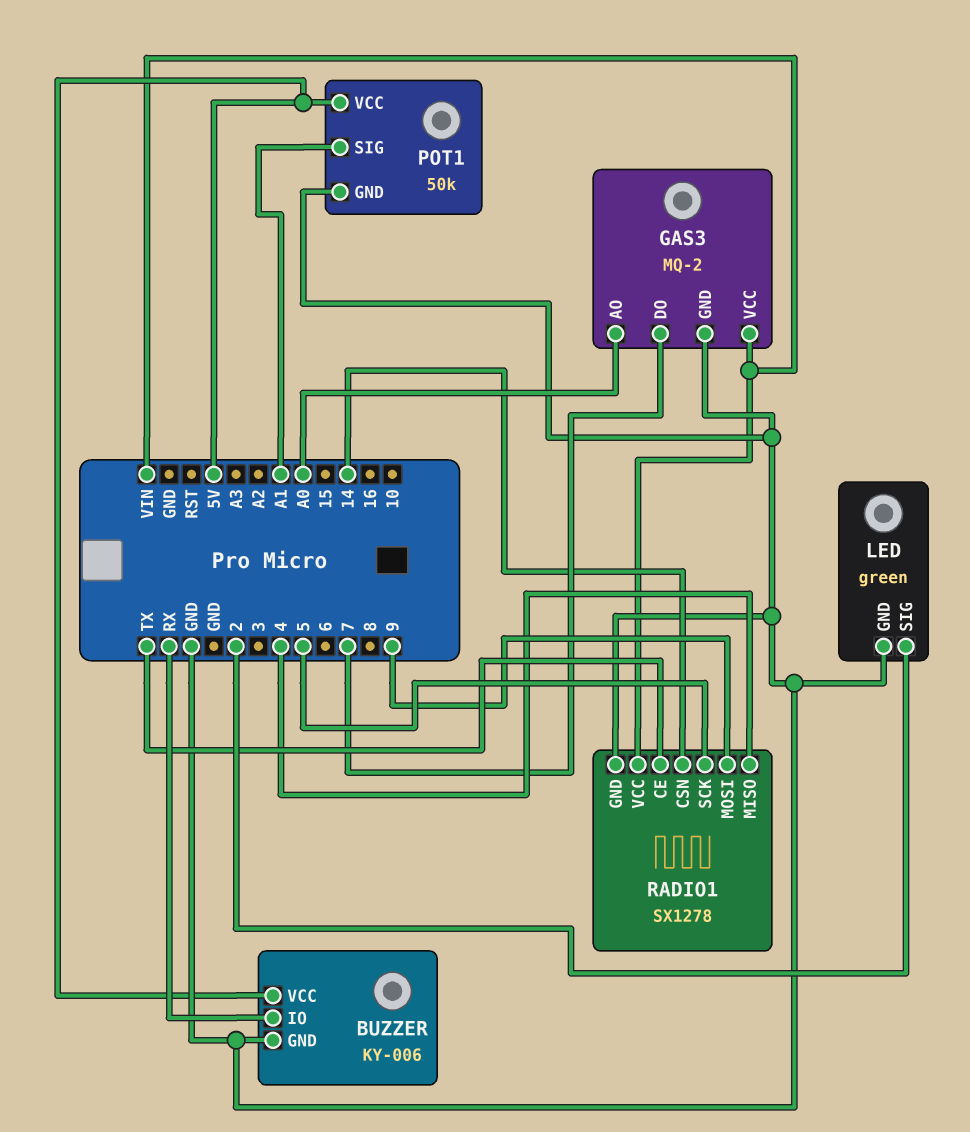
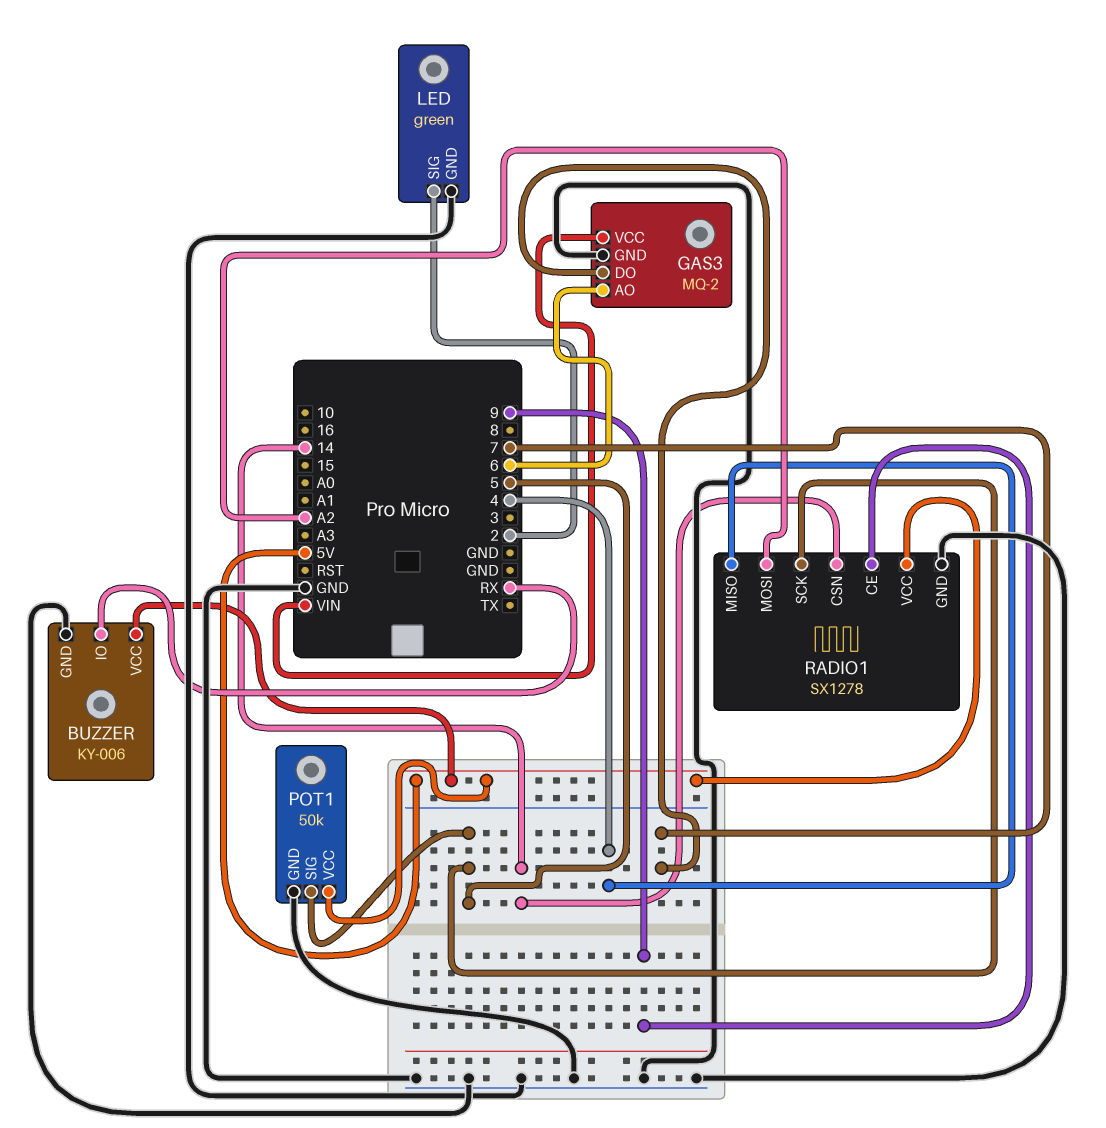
GAS3 pin AO: A0 -> 6
POT1 pin SIG: A1 -> 5
RADIO1 pin CE: TX -> 9
RADIO1 pin MOSI: 9 -> A2
RADIO1 pin VCC: VIN -> 5V

